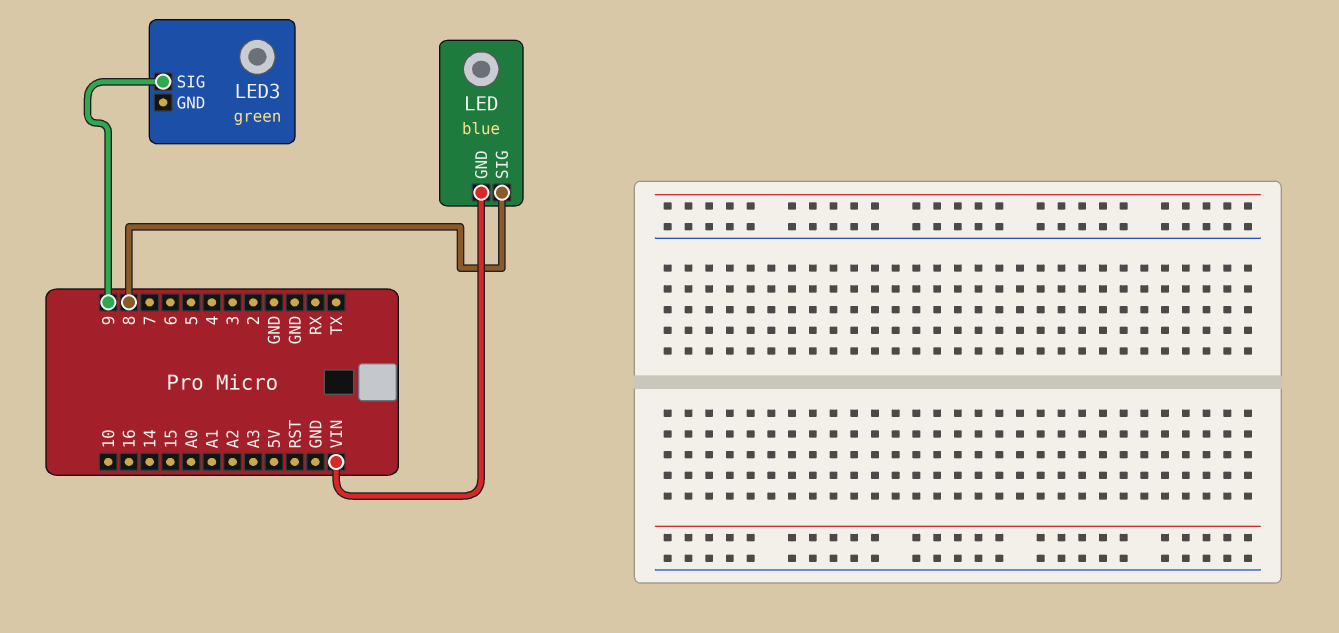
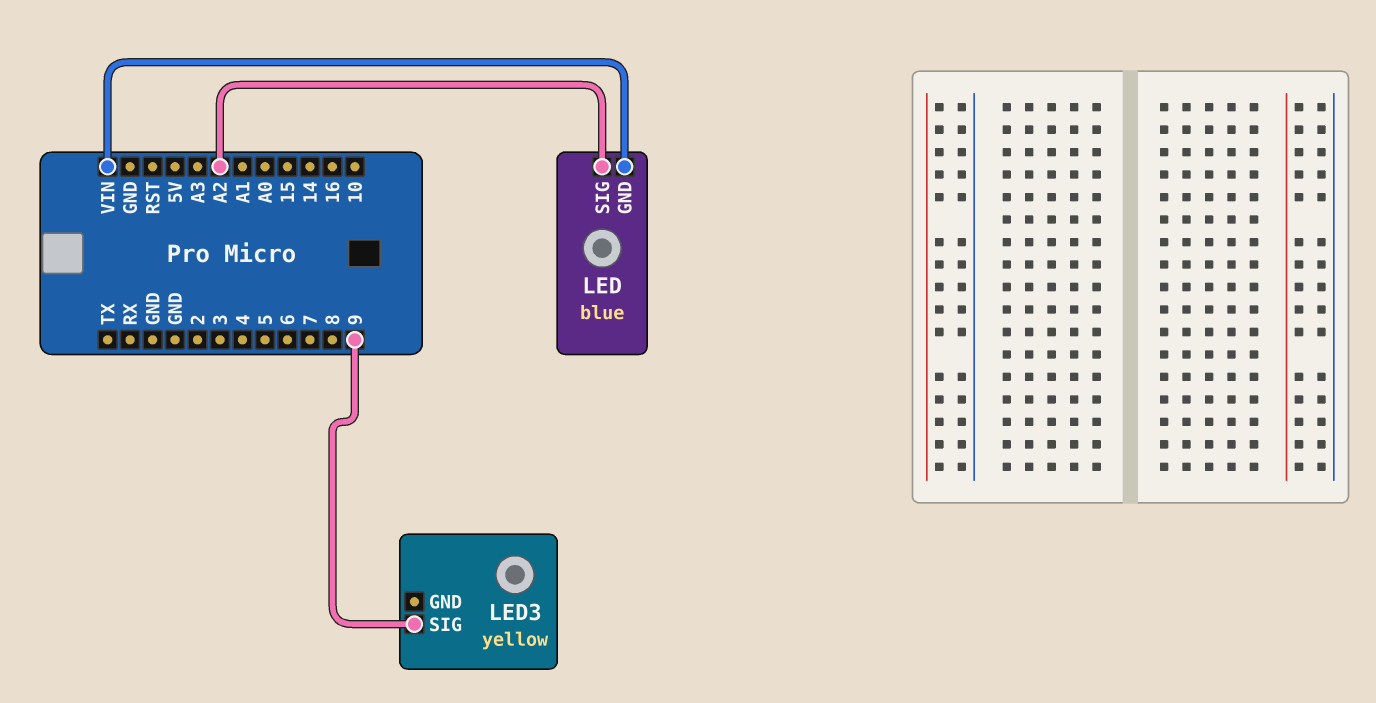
LED pin SIG: 8 -> A2
LED3: green -> yellow

